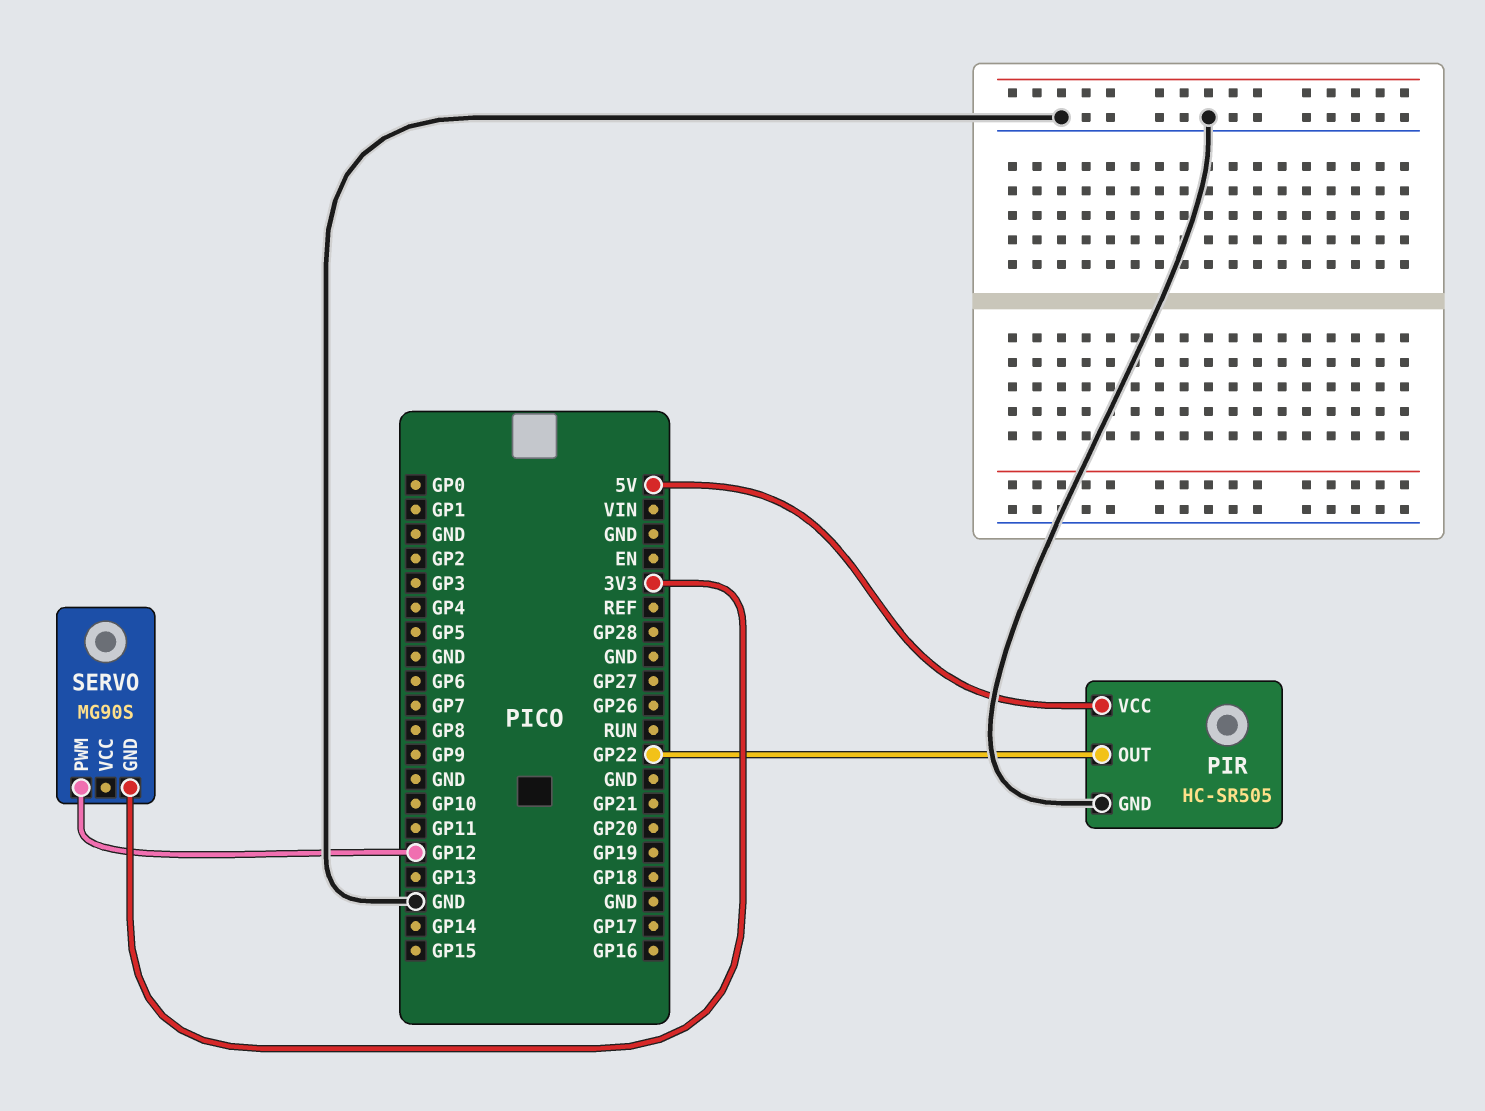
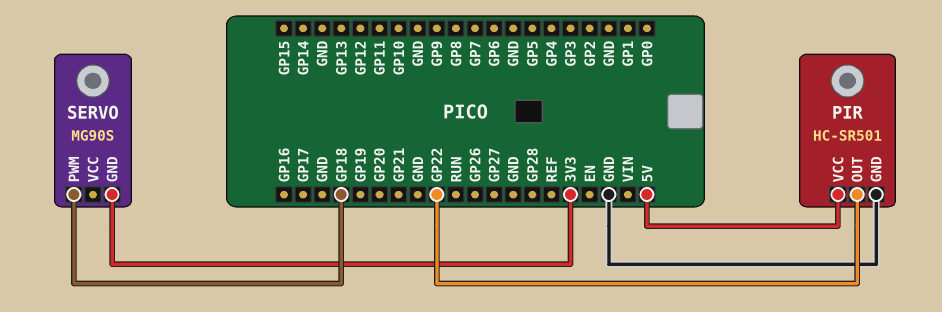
PIR: HC-SR505 -> HC-SR501
SERVO pin PWM: GP12 -> GP18

